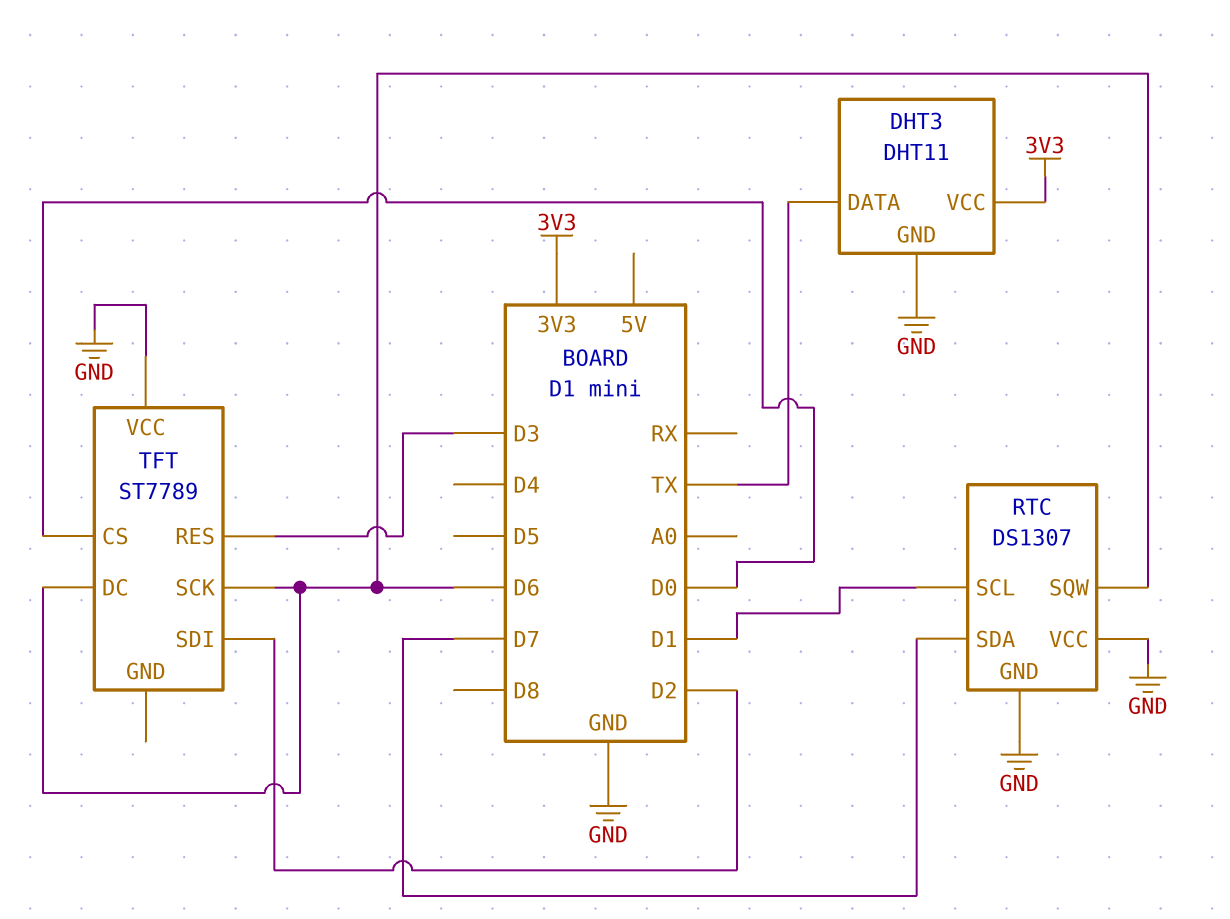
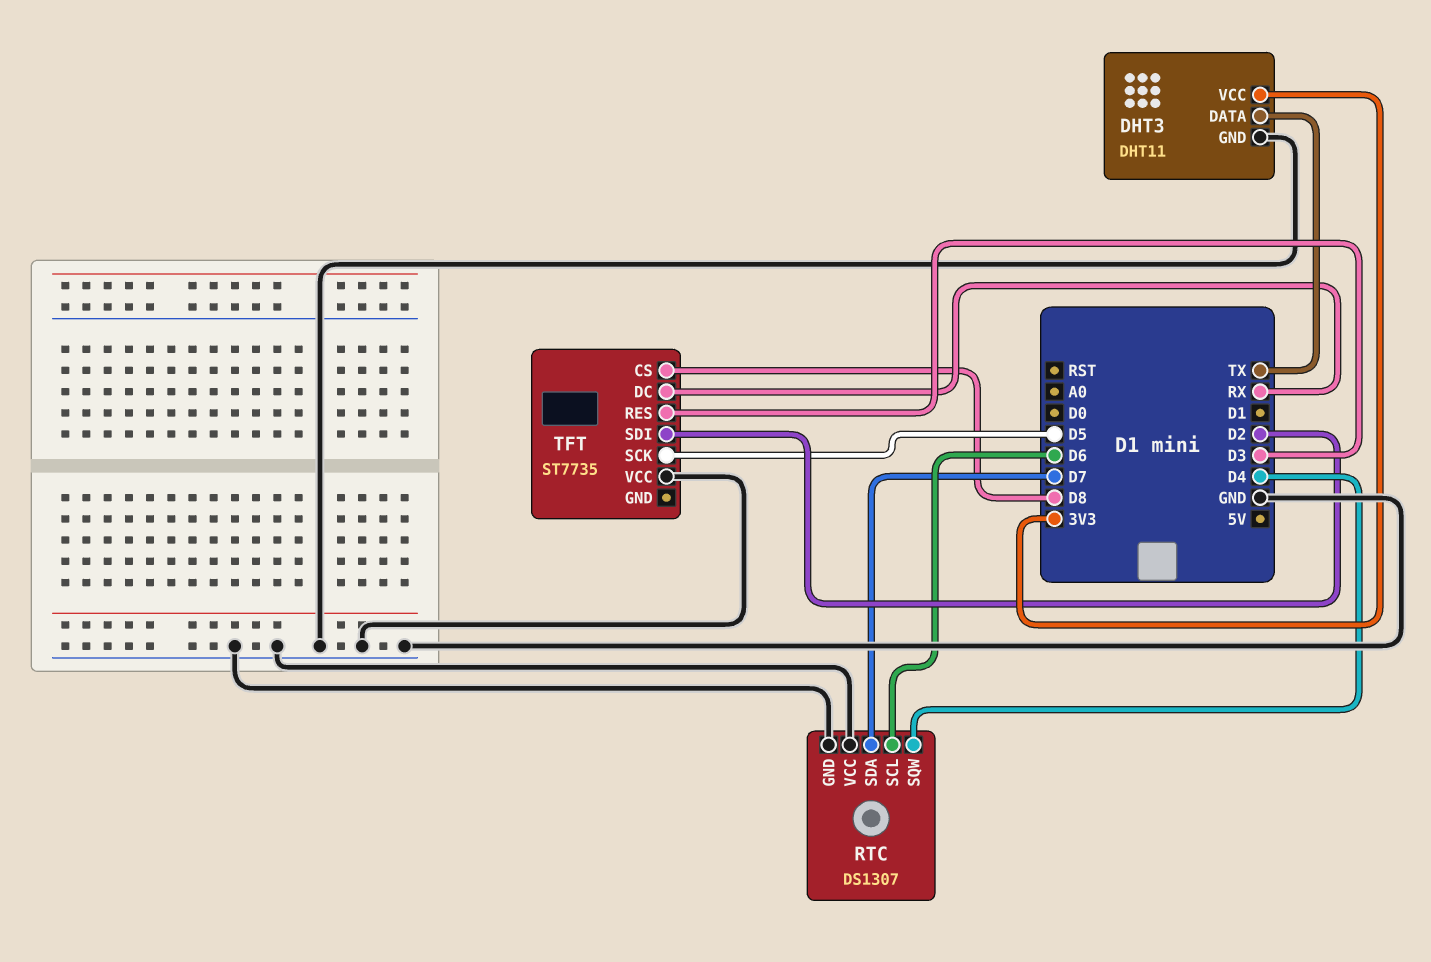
RTC pin SCL: D1 -> D6
RTC pin SQW: D6 -> D4
TFT: ST7789 -> ST7735
TFT pin CS: D0 -> D8
TFT pin DC: D6 -> RX
TFT pin SCK: D6 -> D5

